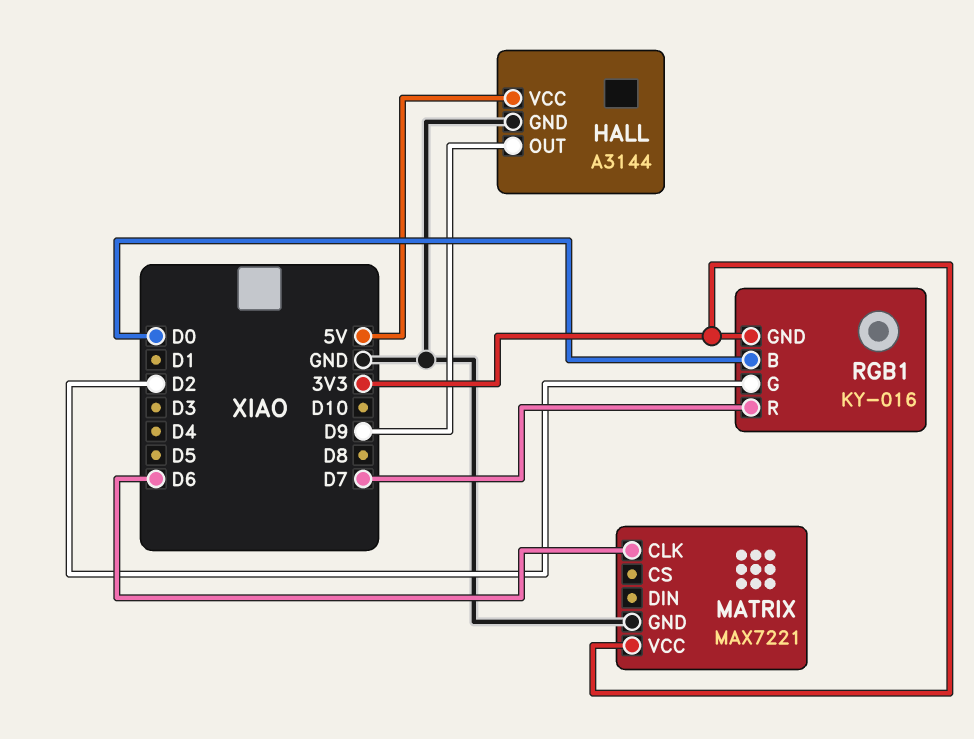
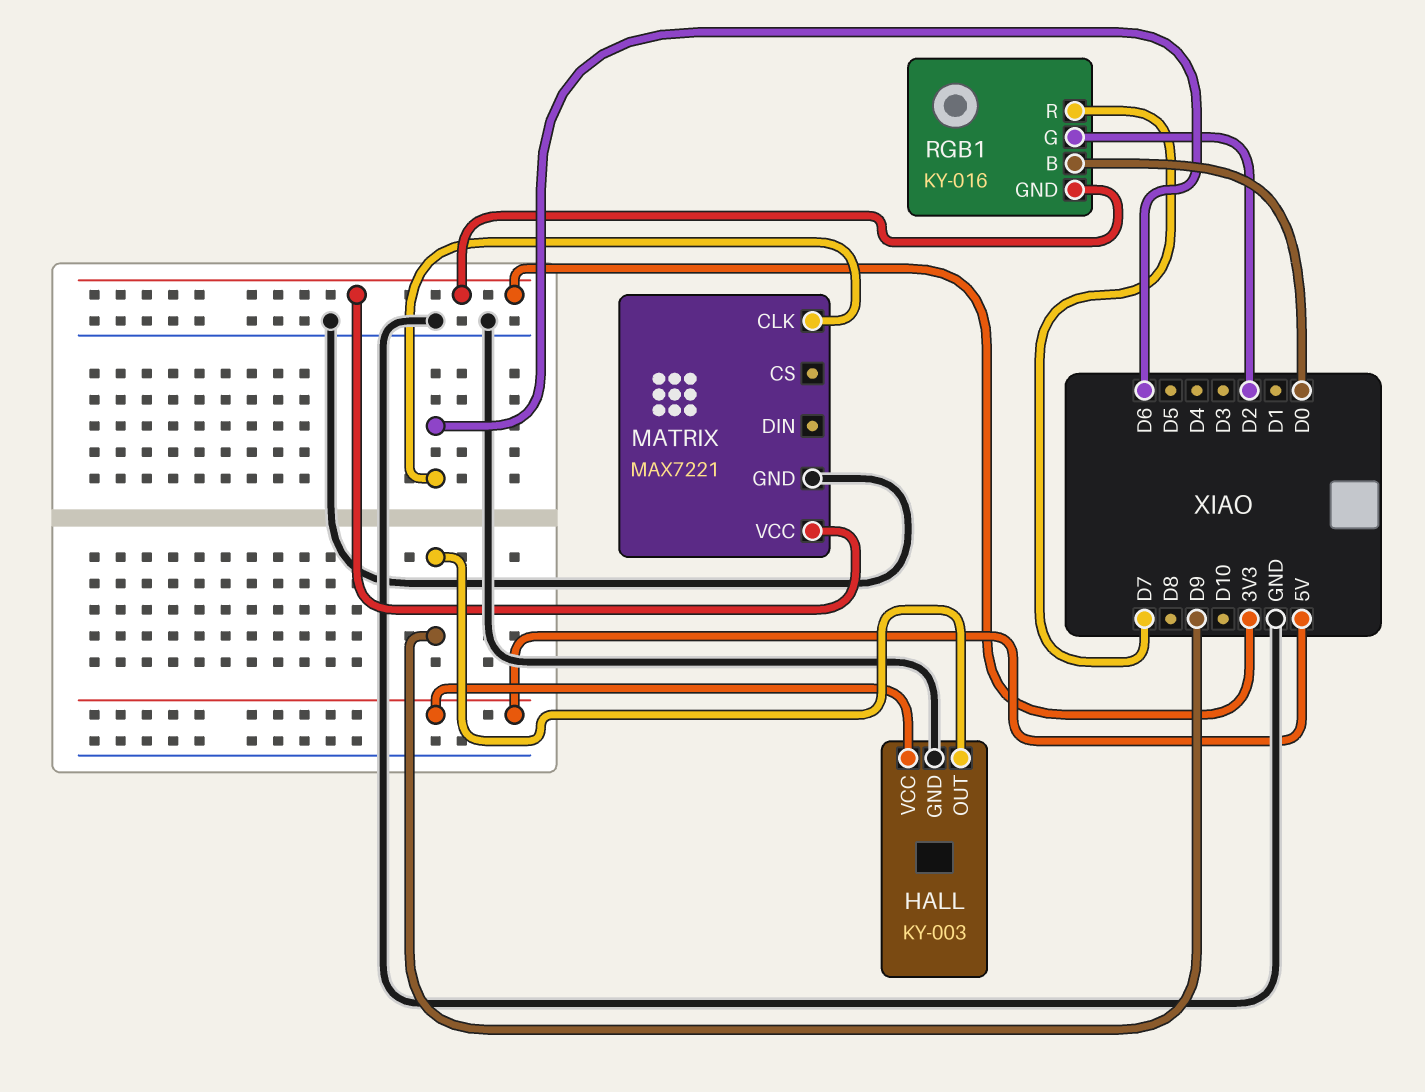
HALL: A3144 -> KY-003

